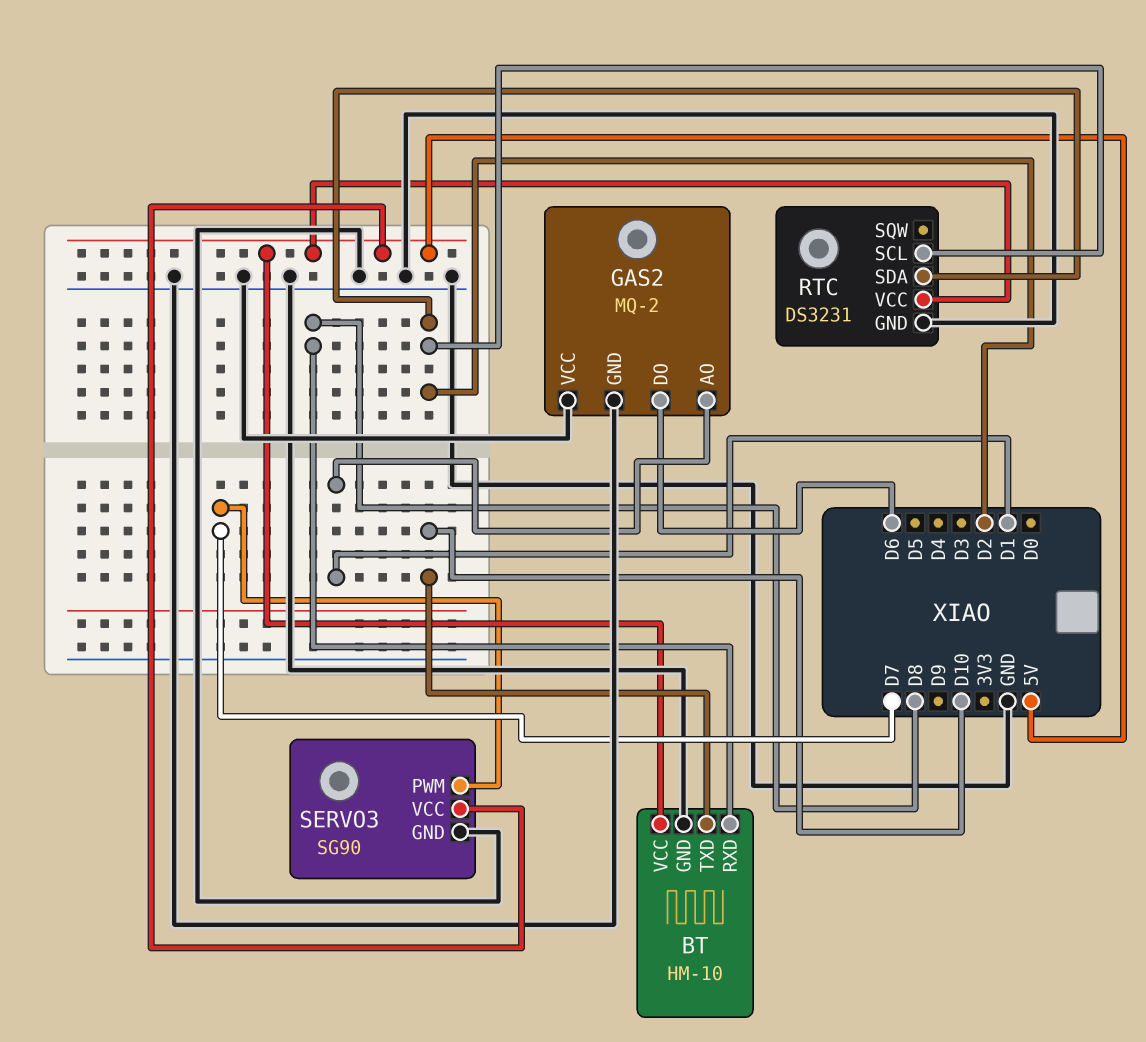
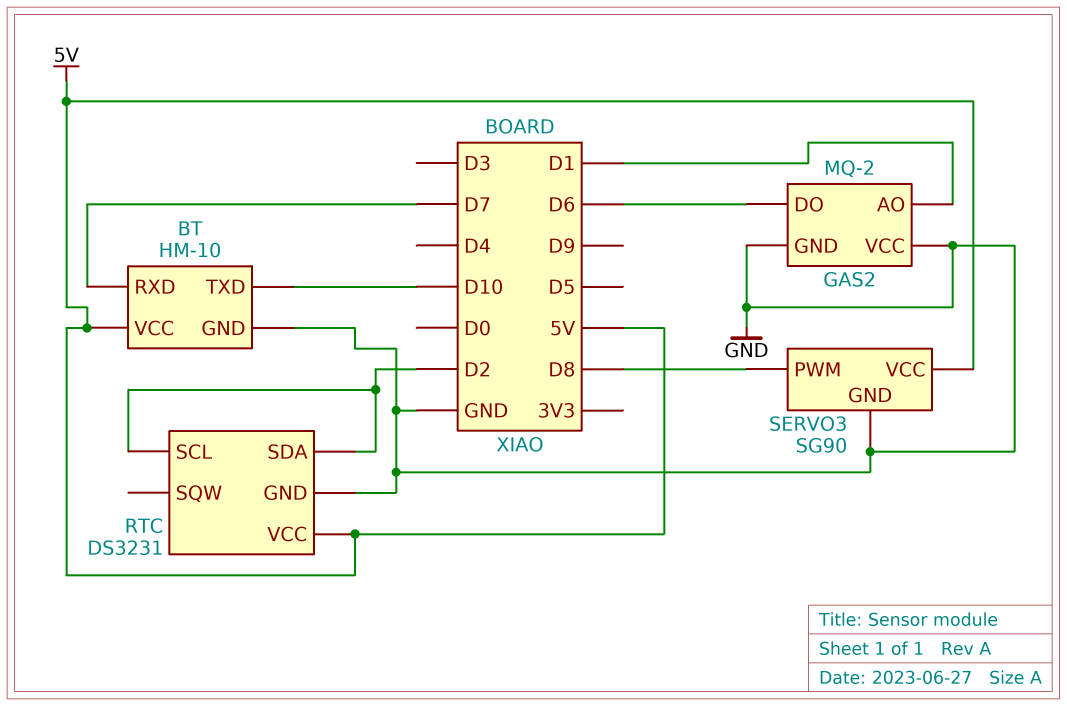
BT pin RXD: D8 -> D7
SERVO3 pin PWM: D7 -> D8

